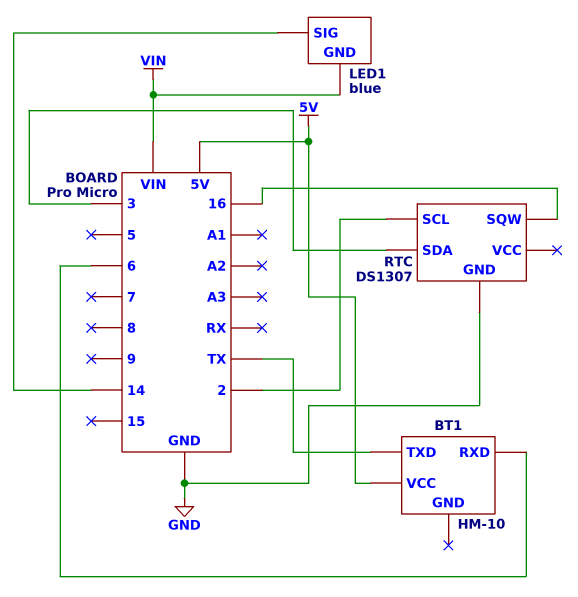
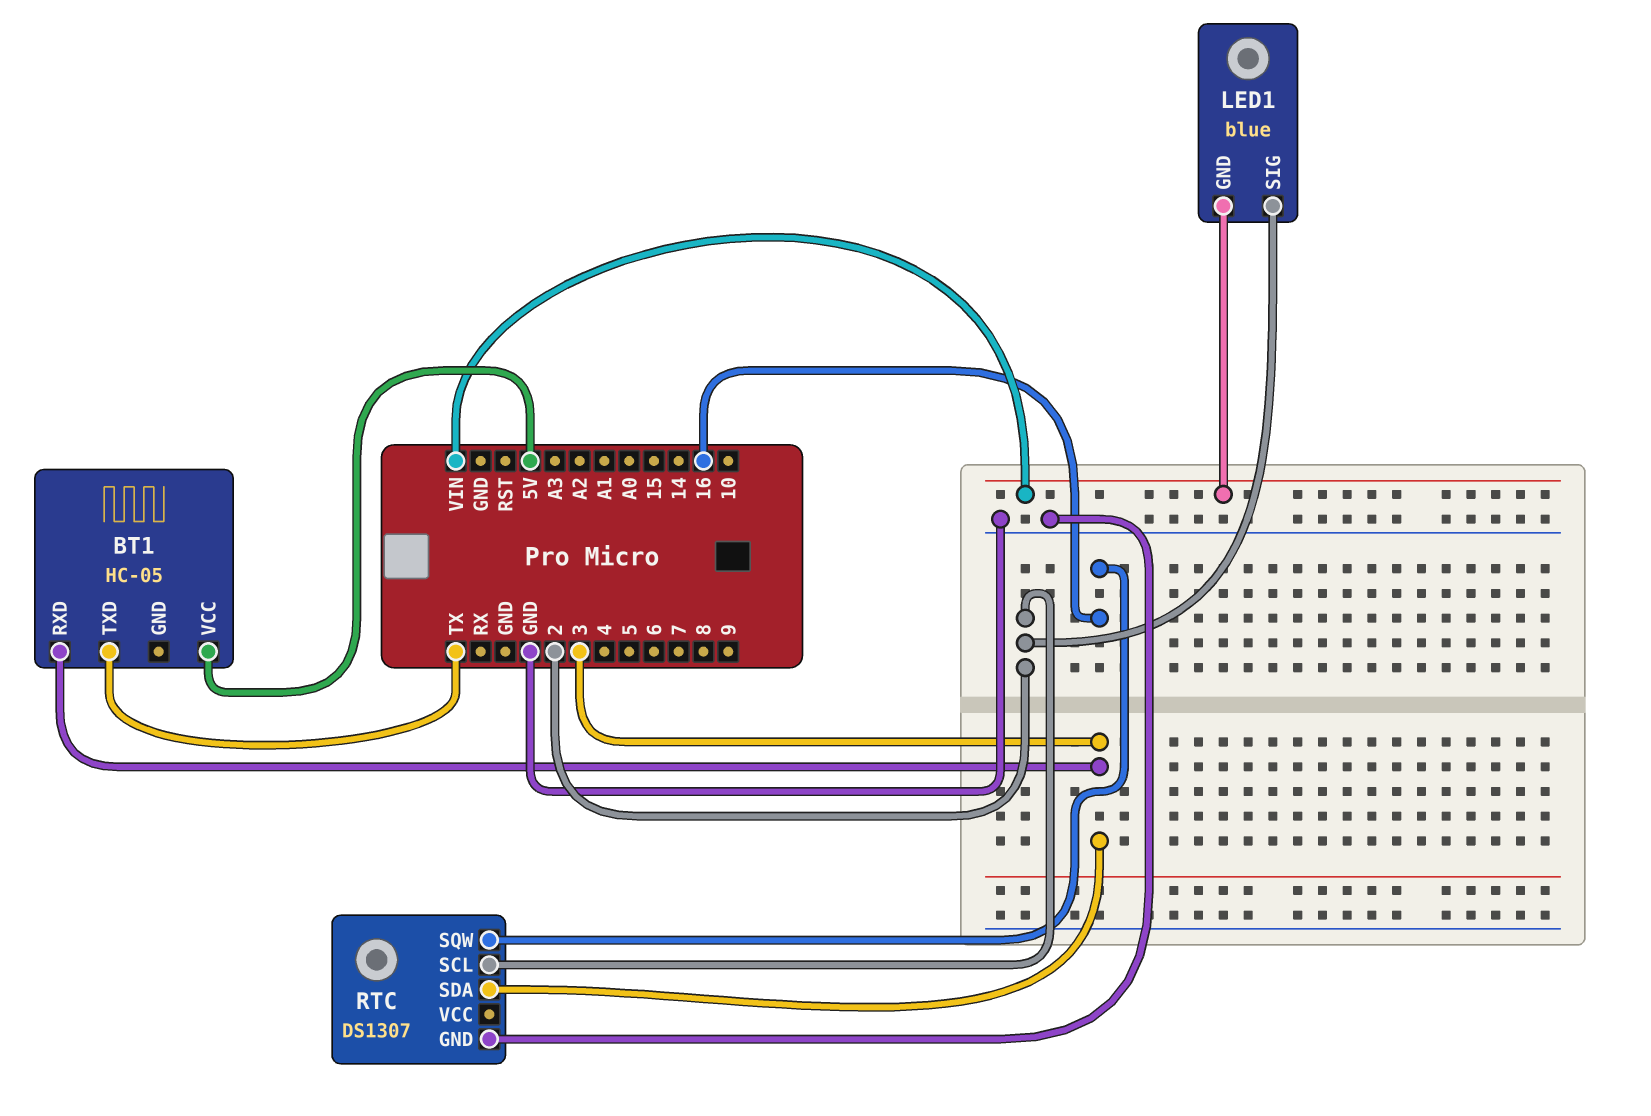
BT1: HM-10 -> HC-05
BT1 pin RXD: 6 -> 3
LED1 pin SIG: 14 -> 2

